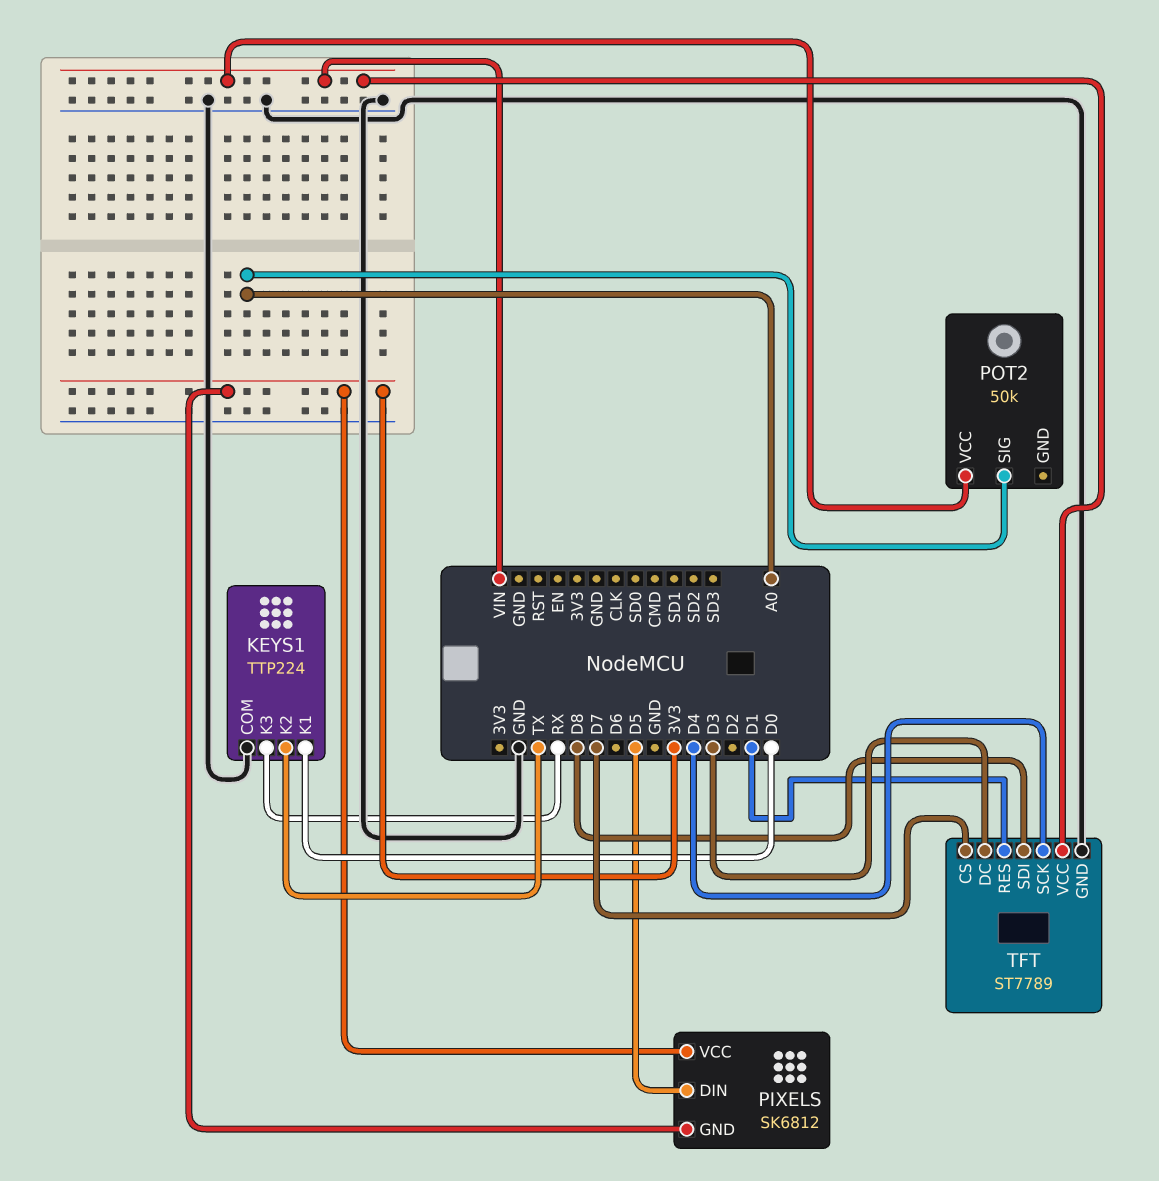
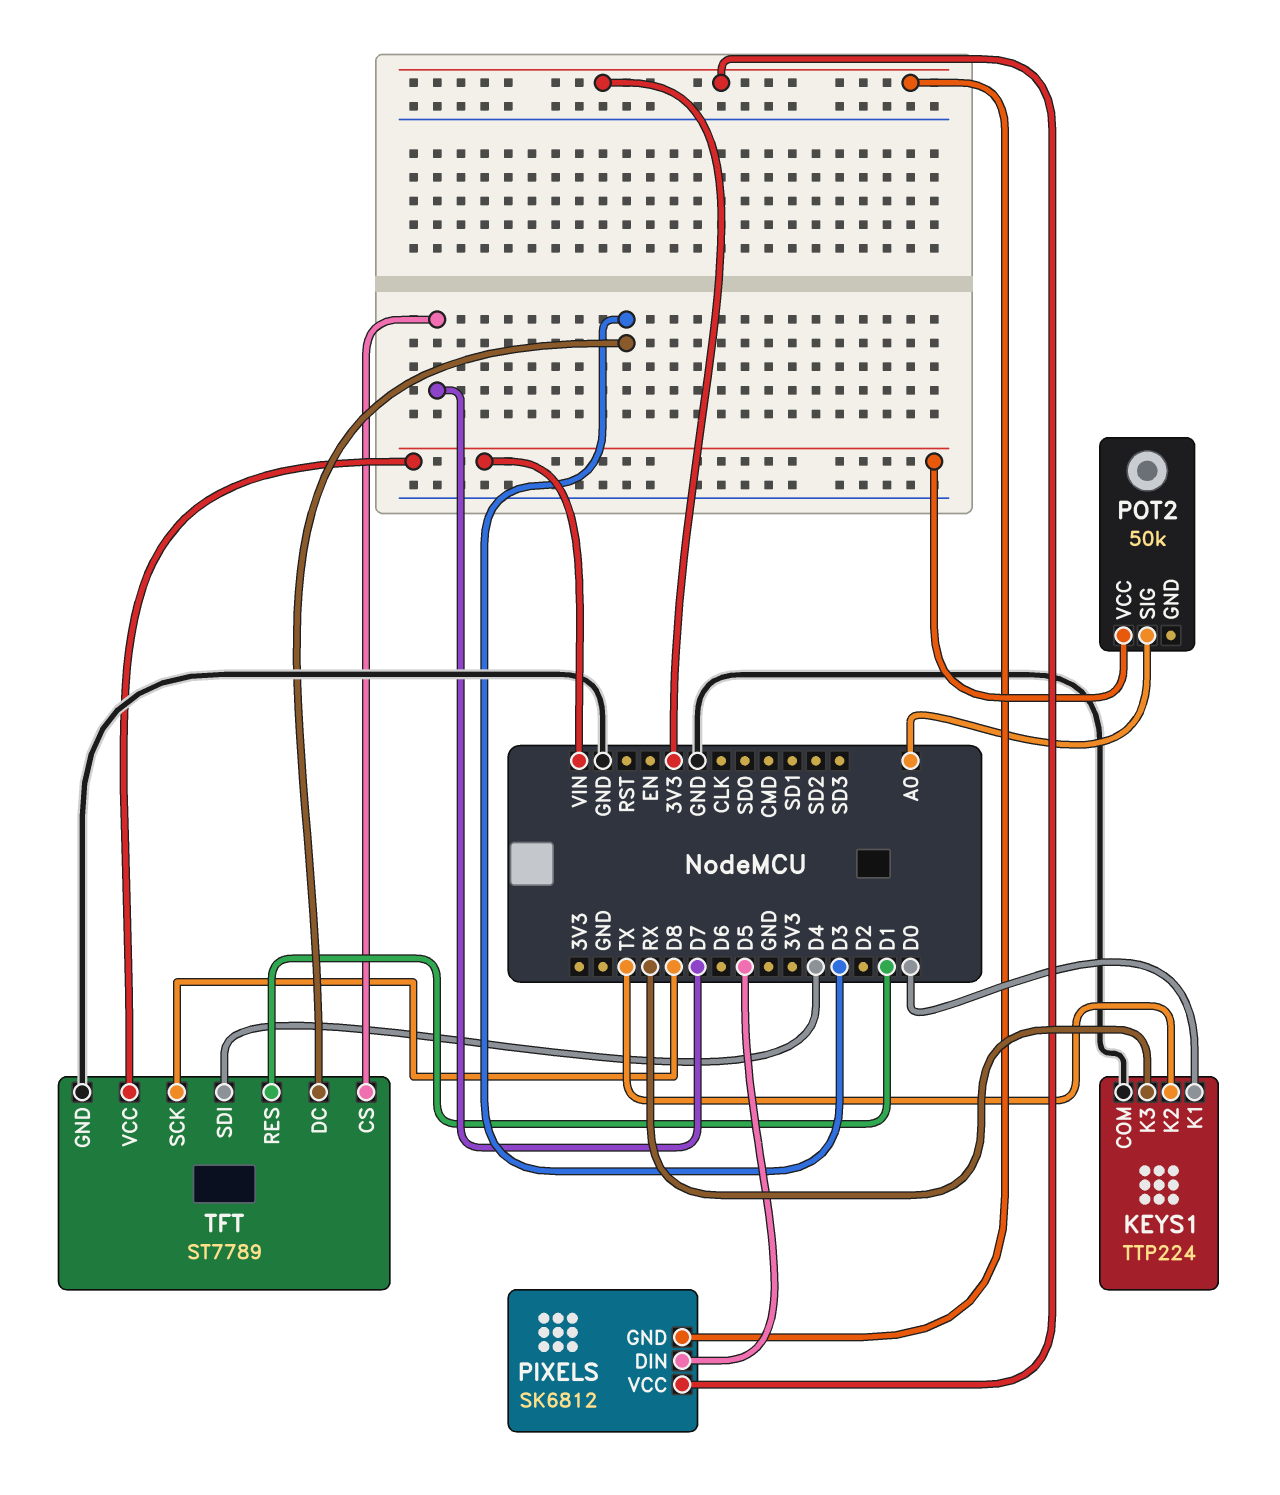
TFT pin SCK: D4 -> D8
TFT pin SDI: D8 -> D4

